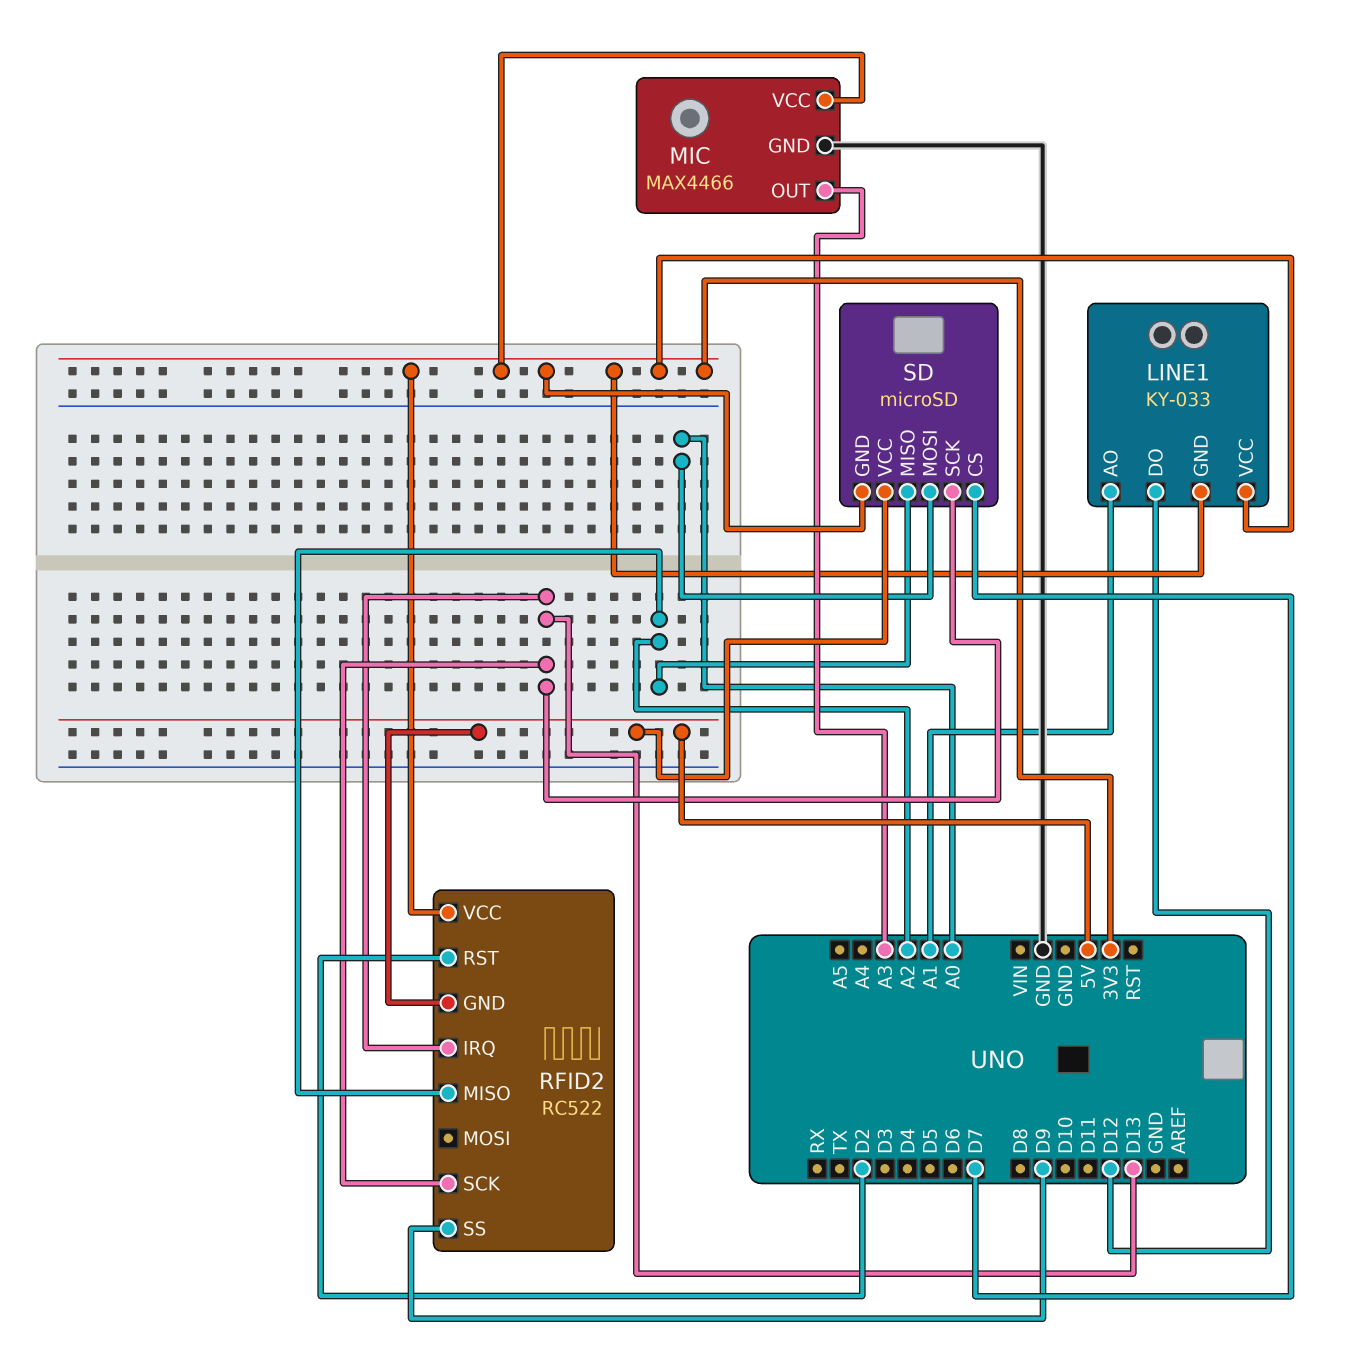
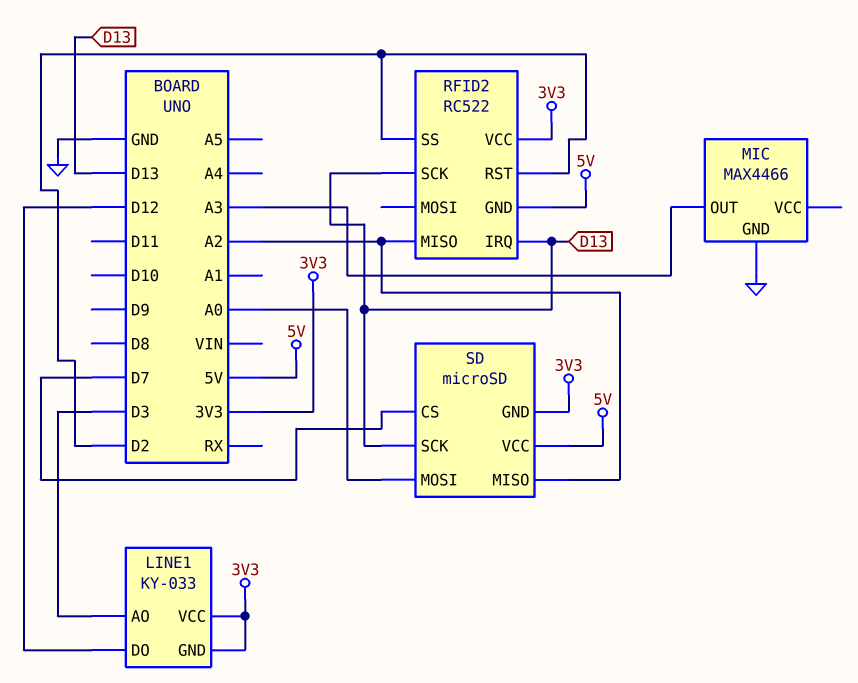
LINE1 pin AO: A1 -> D3
MIC pin VCC: 3V3 -> none
RFID2 pin SS: D9 -> D2

